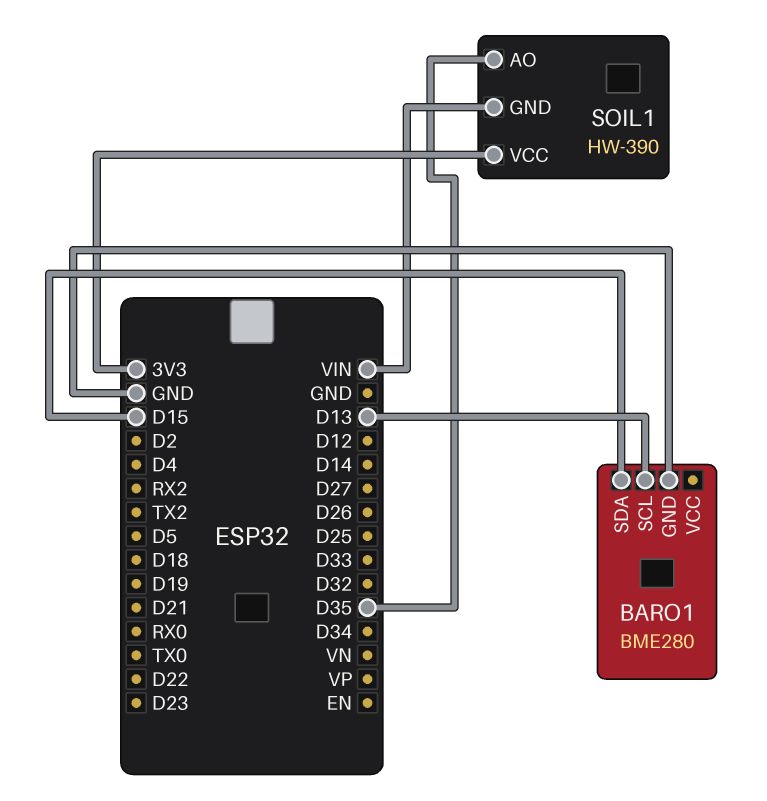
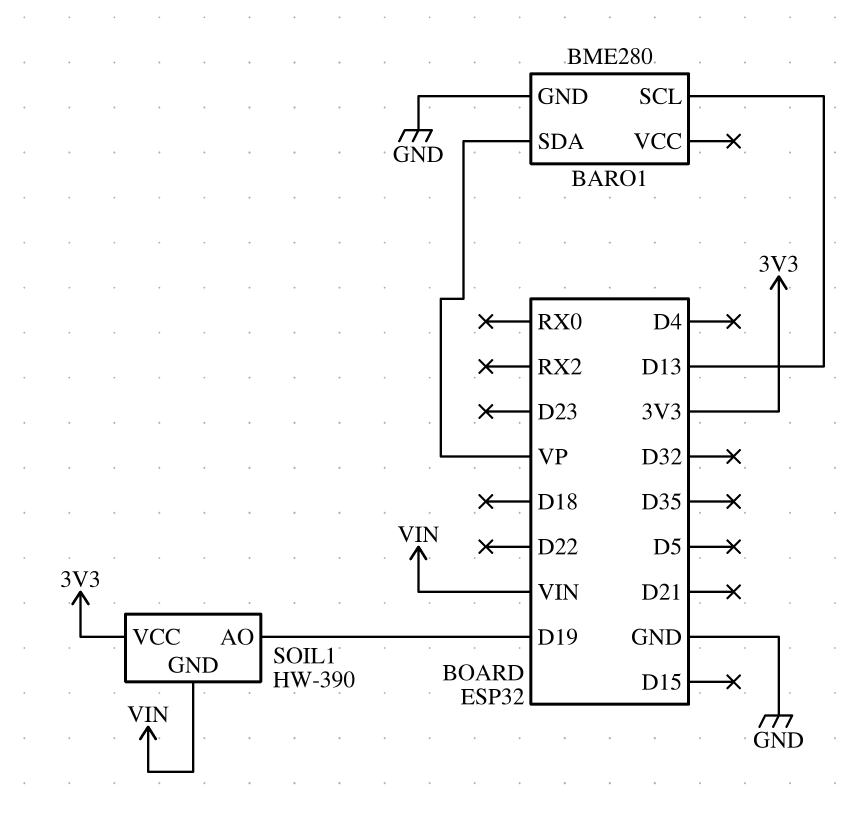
BARO1 pin SDA: D15 -> VP
SOIL1 pin AO: D35 -> D19

